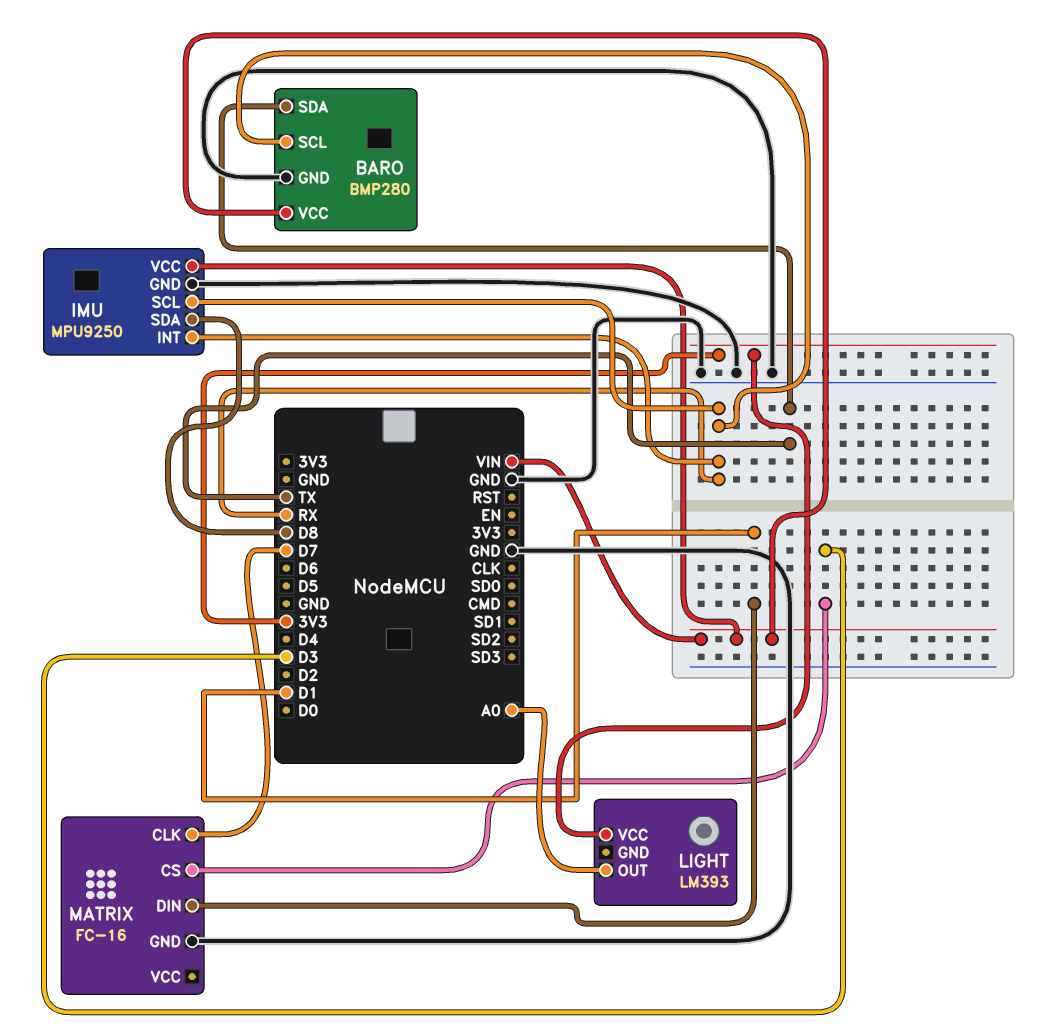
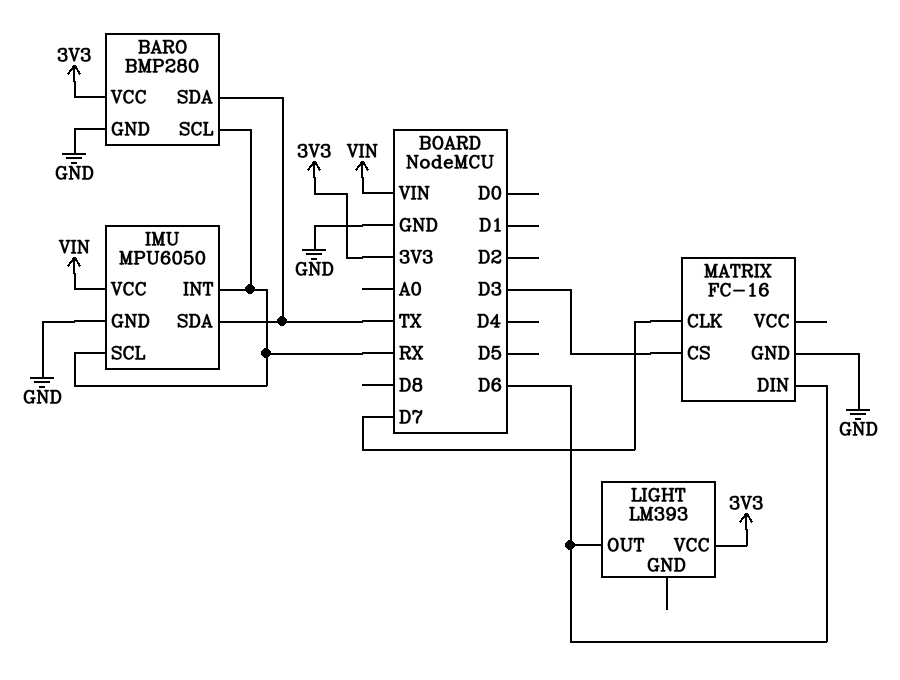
BARO pin VCC: VIN -> 3V3
IMU: MPU9250 -> MPU6050
IMU pin SDA: D8 -> TX
LIGHT pin OUT: A0 -> D6
MATRIX pin DIN: D1 -> D6

